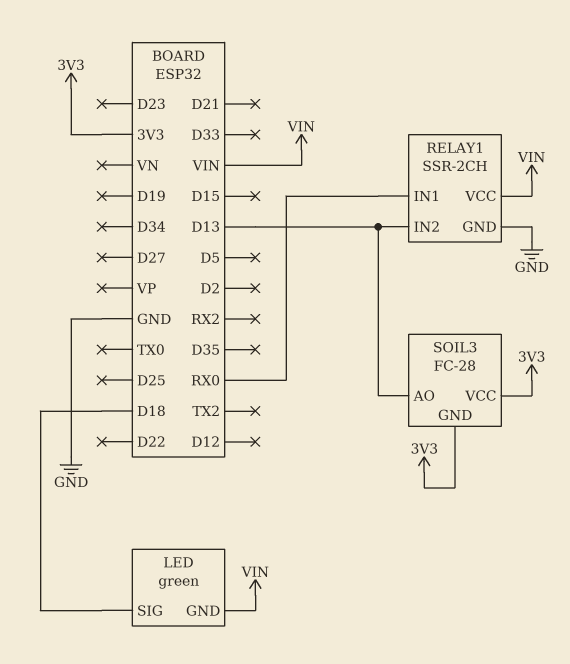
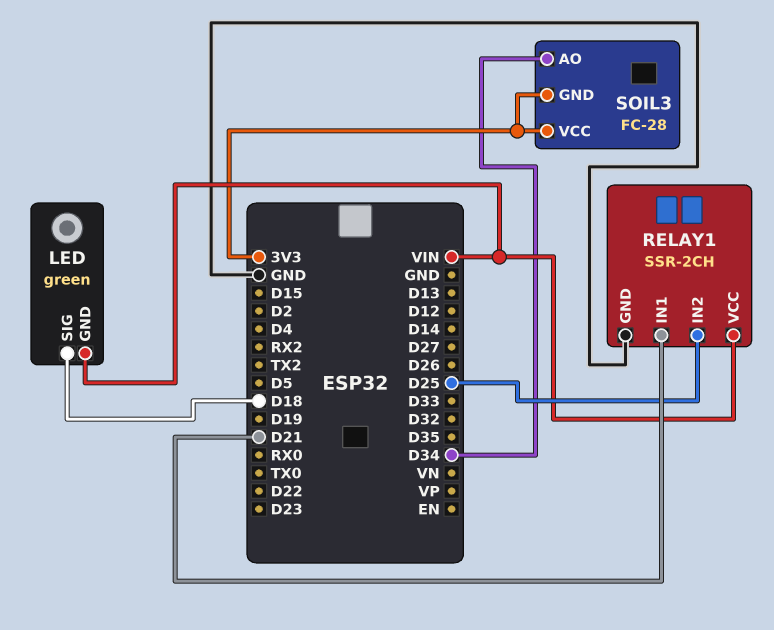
RELAY1 pin IN1: RX0 -> D21
RELAY1 pin IN2: D13 -> D25
SOIL3 pin AO: D13 -> D34

